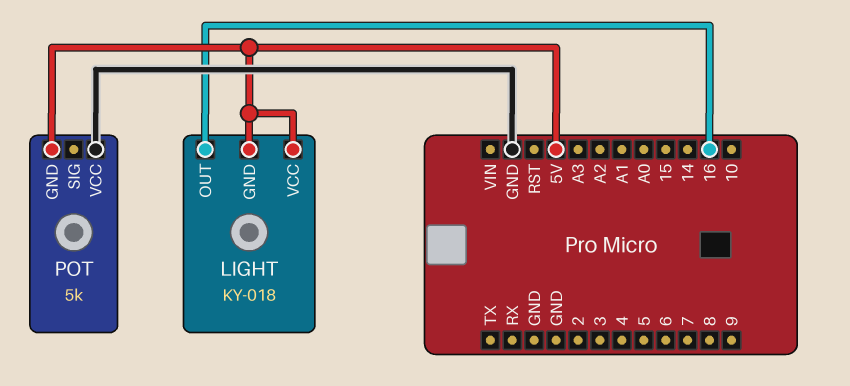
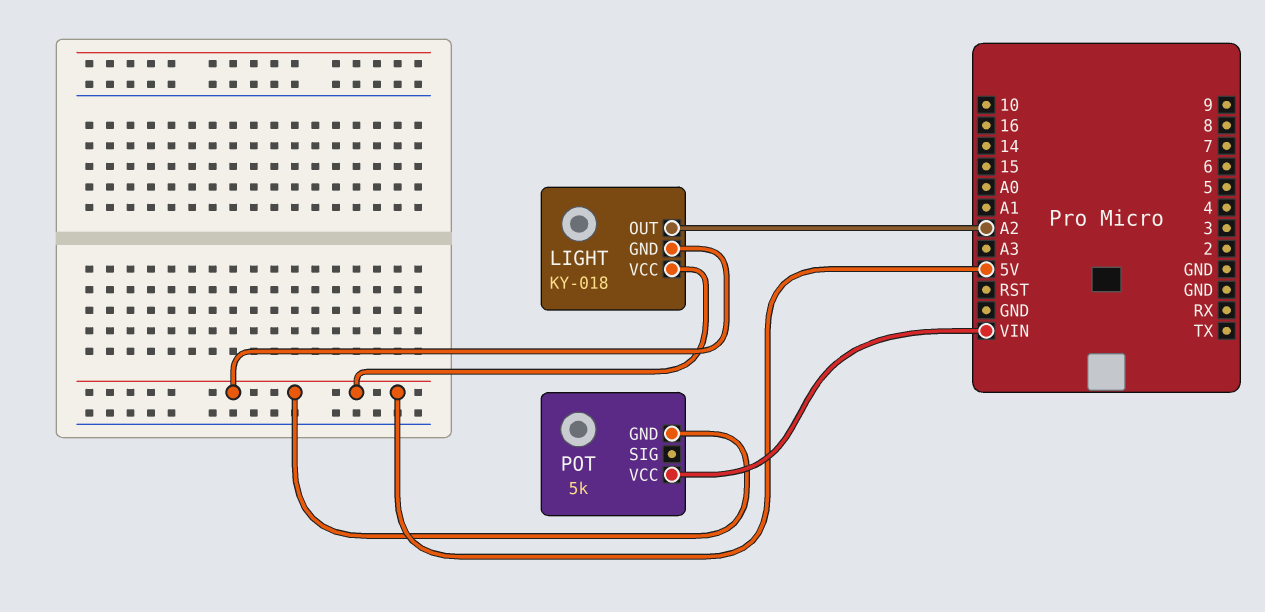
LIGHT pin OUT: 16 -> A2
POT pin VCC: GND -> VIN

